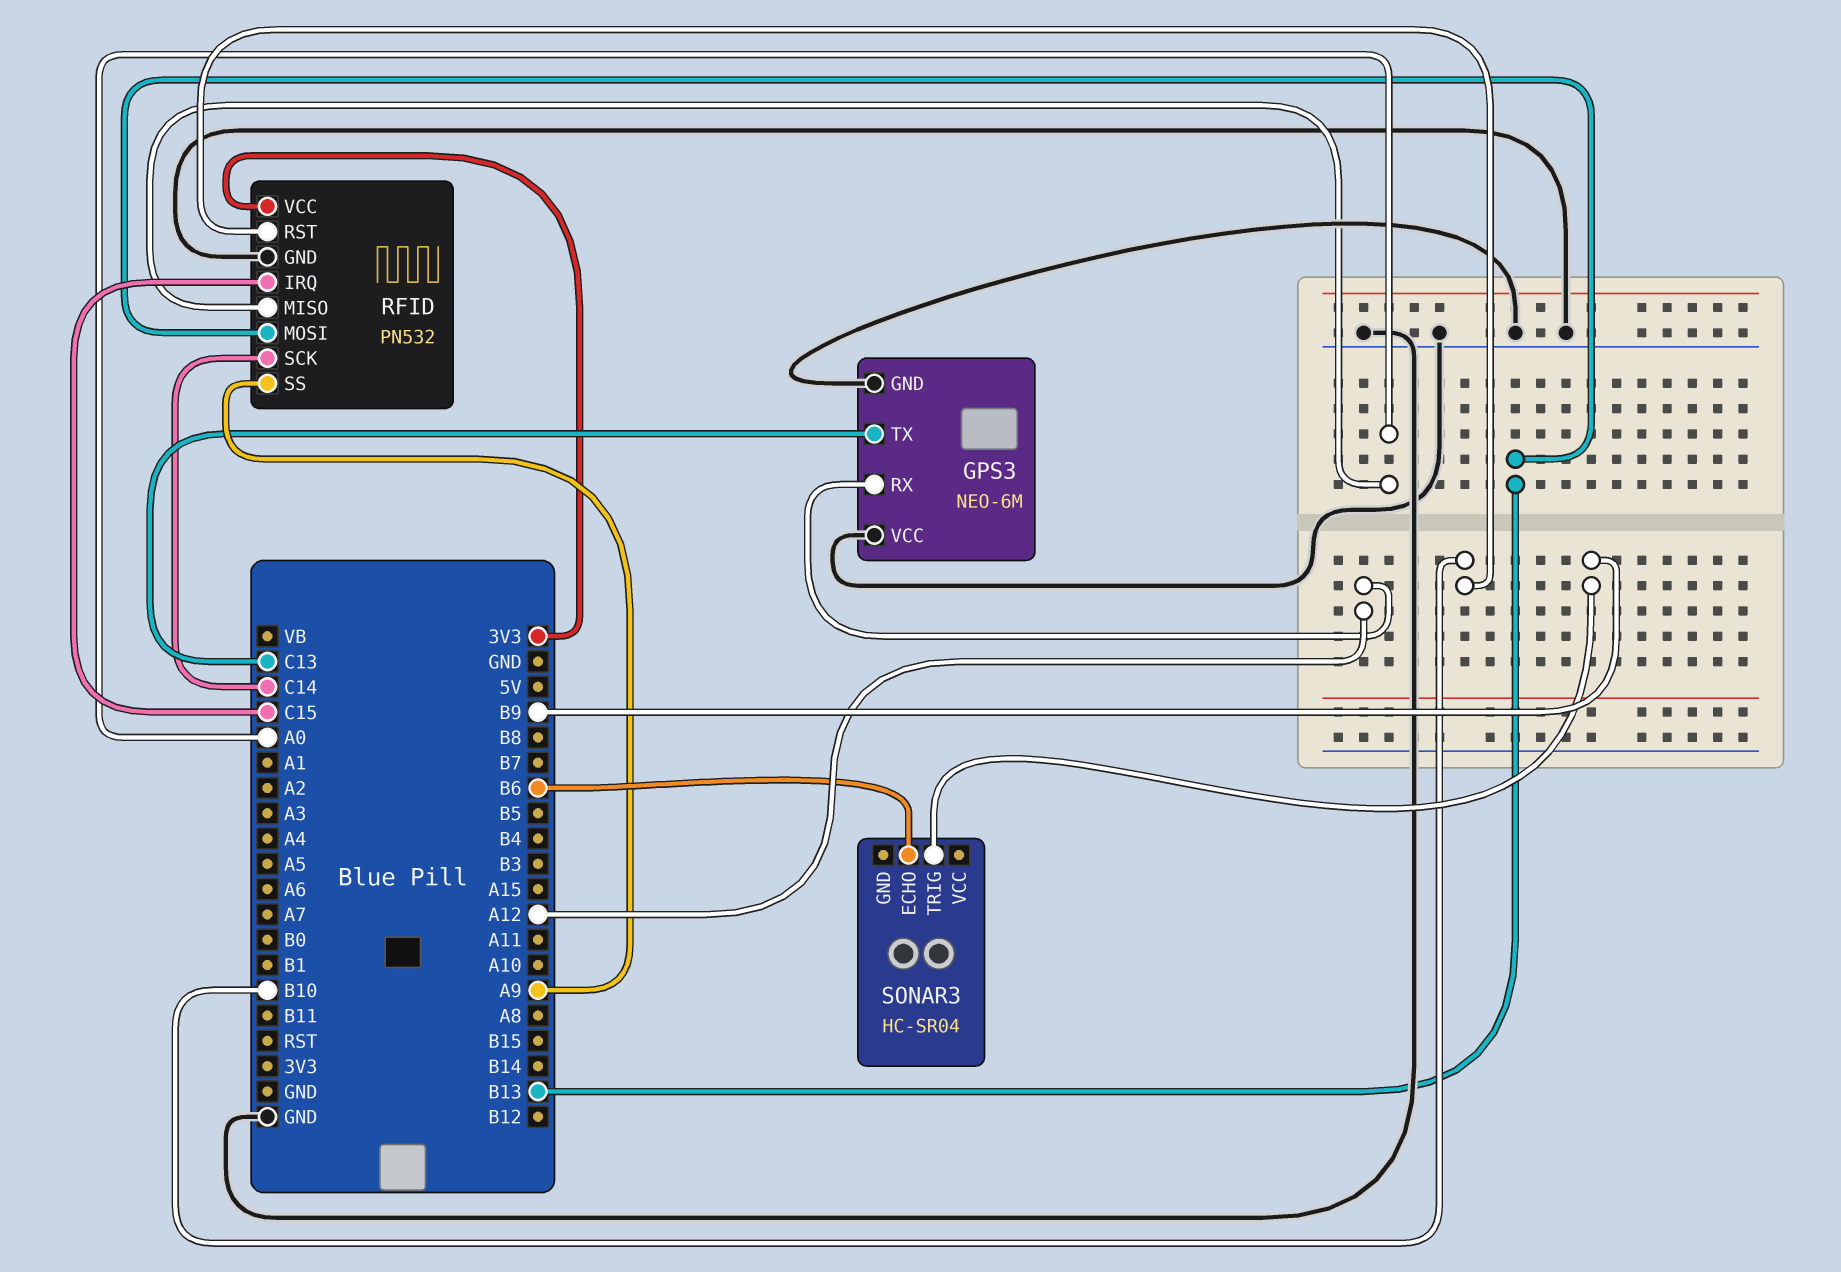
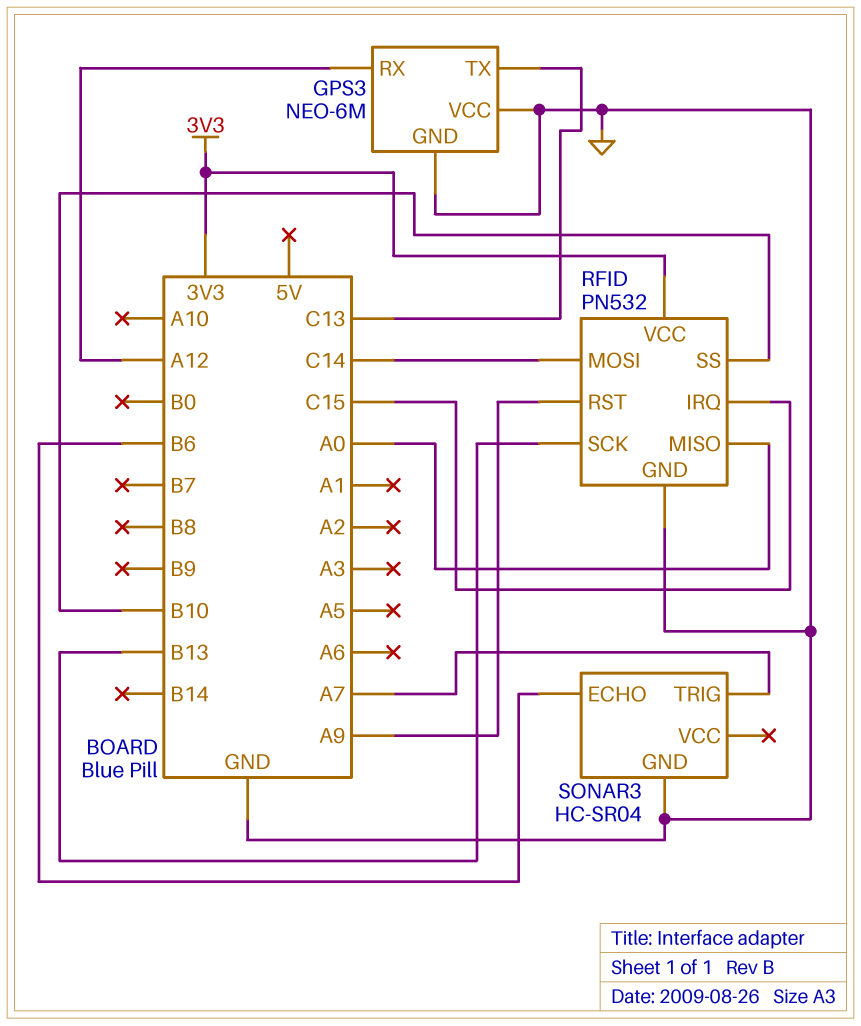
RFID pin MOSI: B13 -> C14
RFID pin RST: B10 -> A9
RFID pin SCK: C14 -> B13
RFID pin SS: A9 -> B10
SONAR3 pin GND: none -> GND
SONAR3 pin TRIG: B9 -> A7

